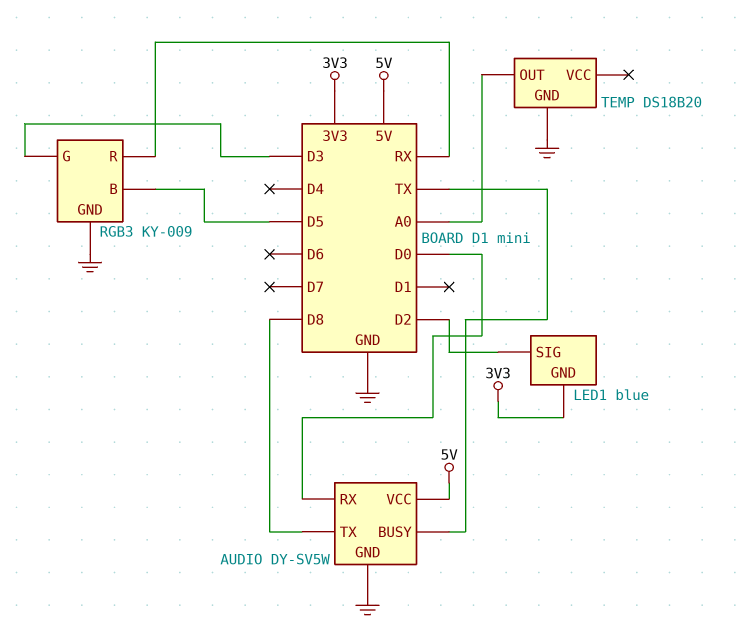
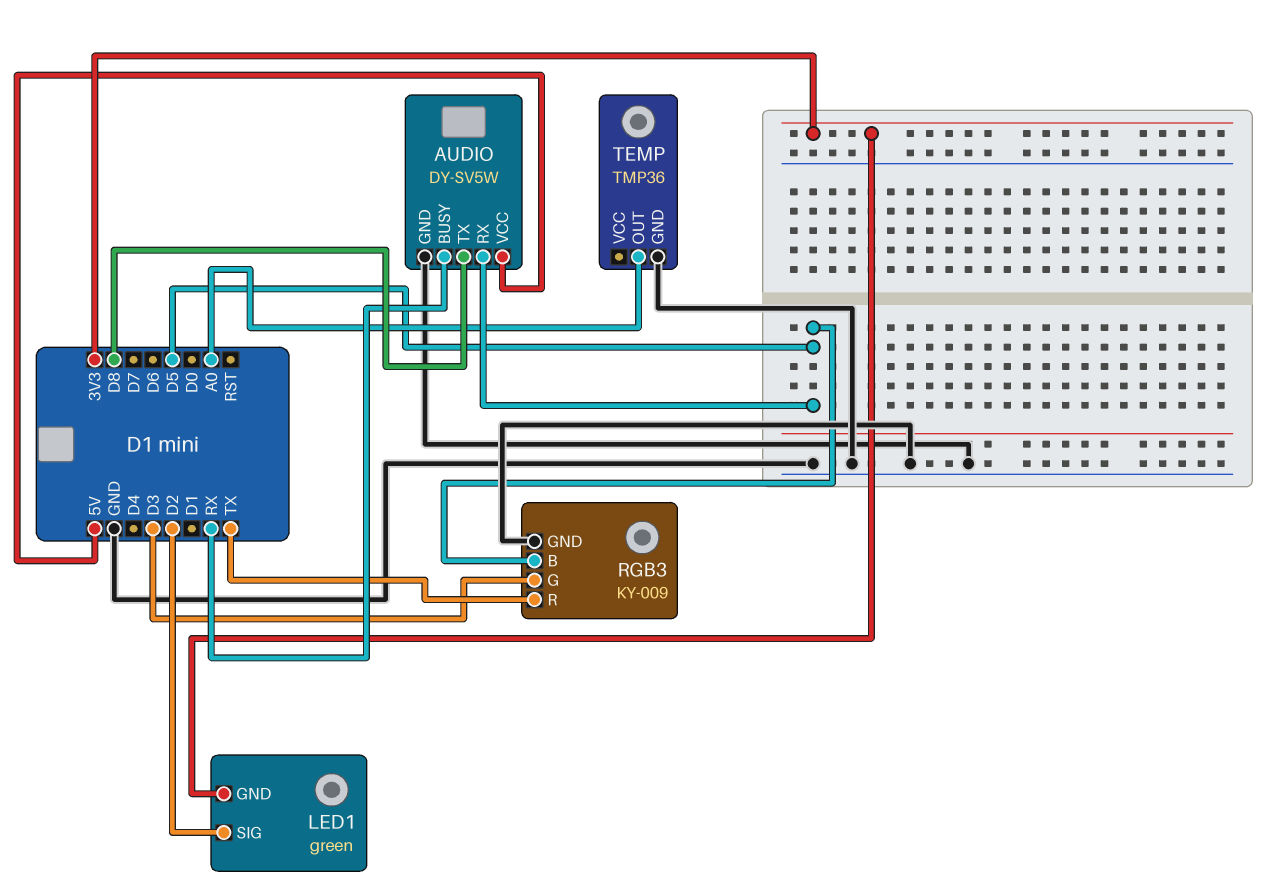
AUDIO pin BUSY: TX -> RX
AUDIO pin RX: D0 -> D5
LED1: blue -> green
RGB3 pin R: RX -> TX
TEMP: DS18B20 -> TMP36

